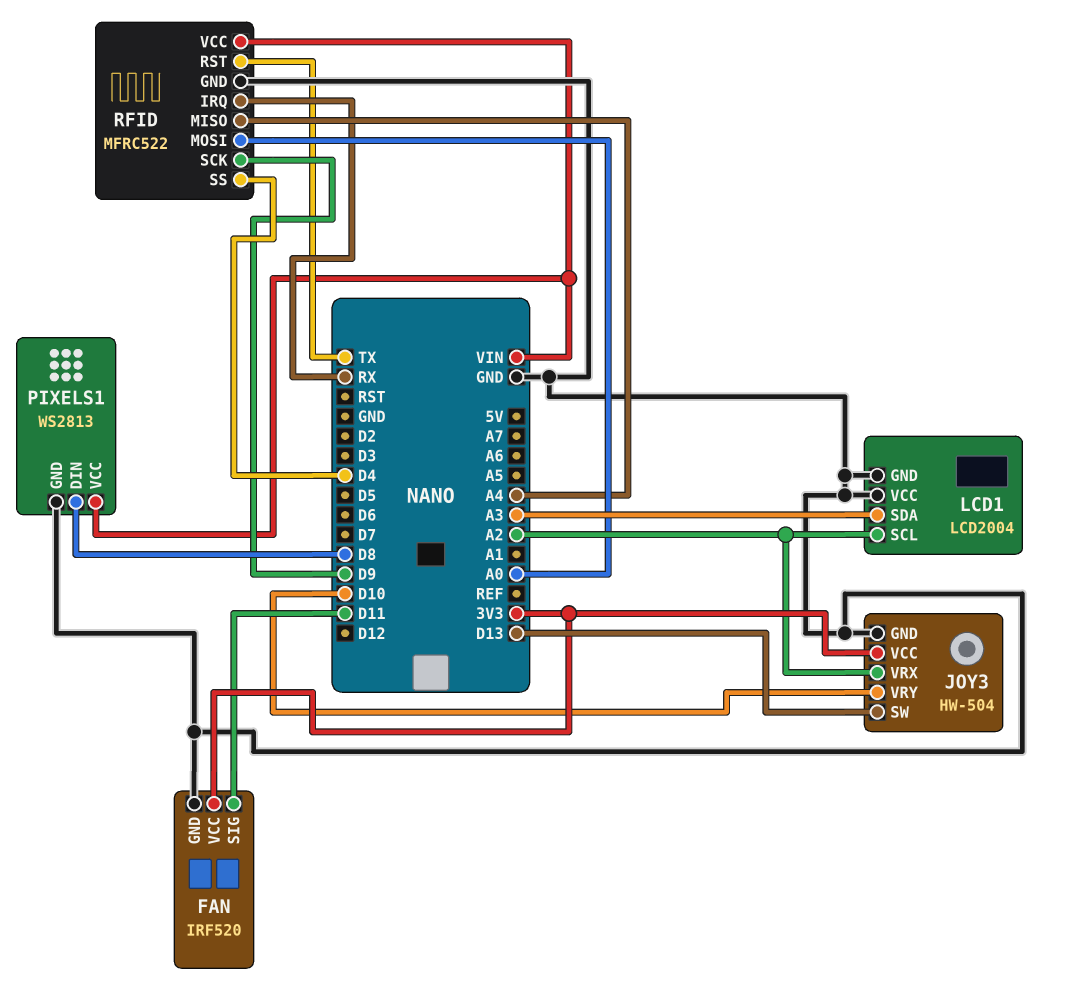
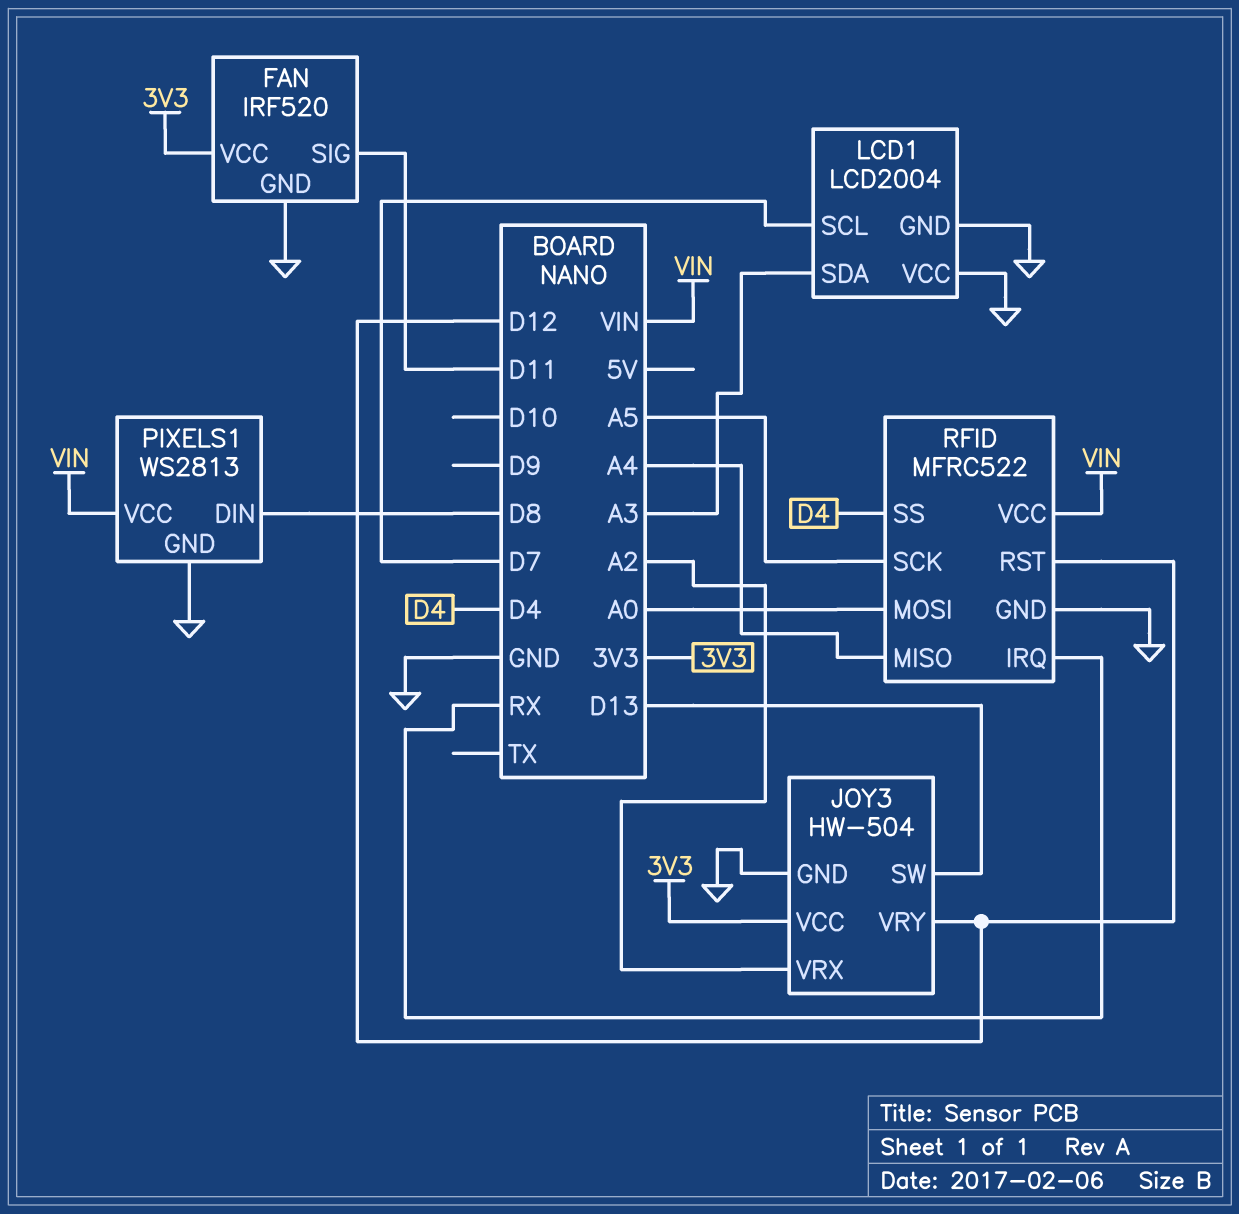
JOY3 pin VRY: D10 -> D12
LCD1 pin SCL: A2 -> D7
RFID pin RST: TX -> D12
RFID pin SCK: D9 -> A5

